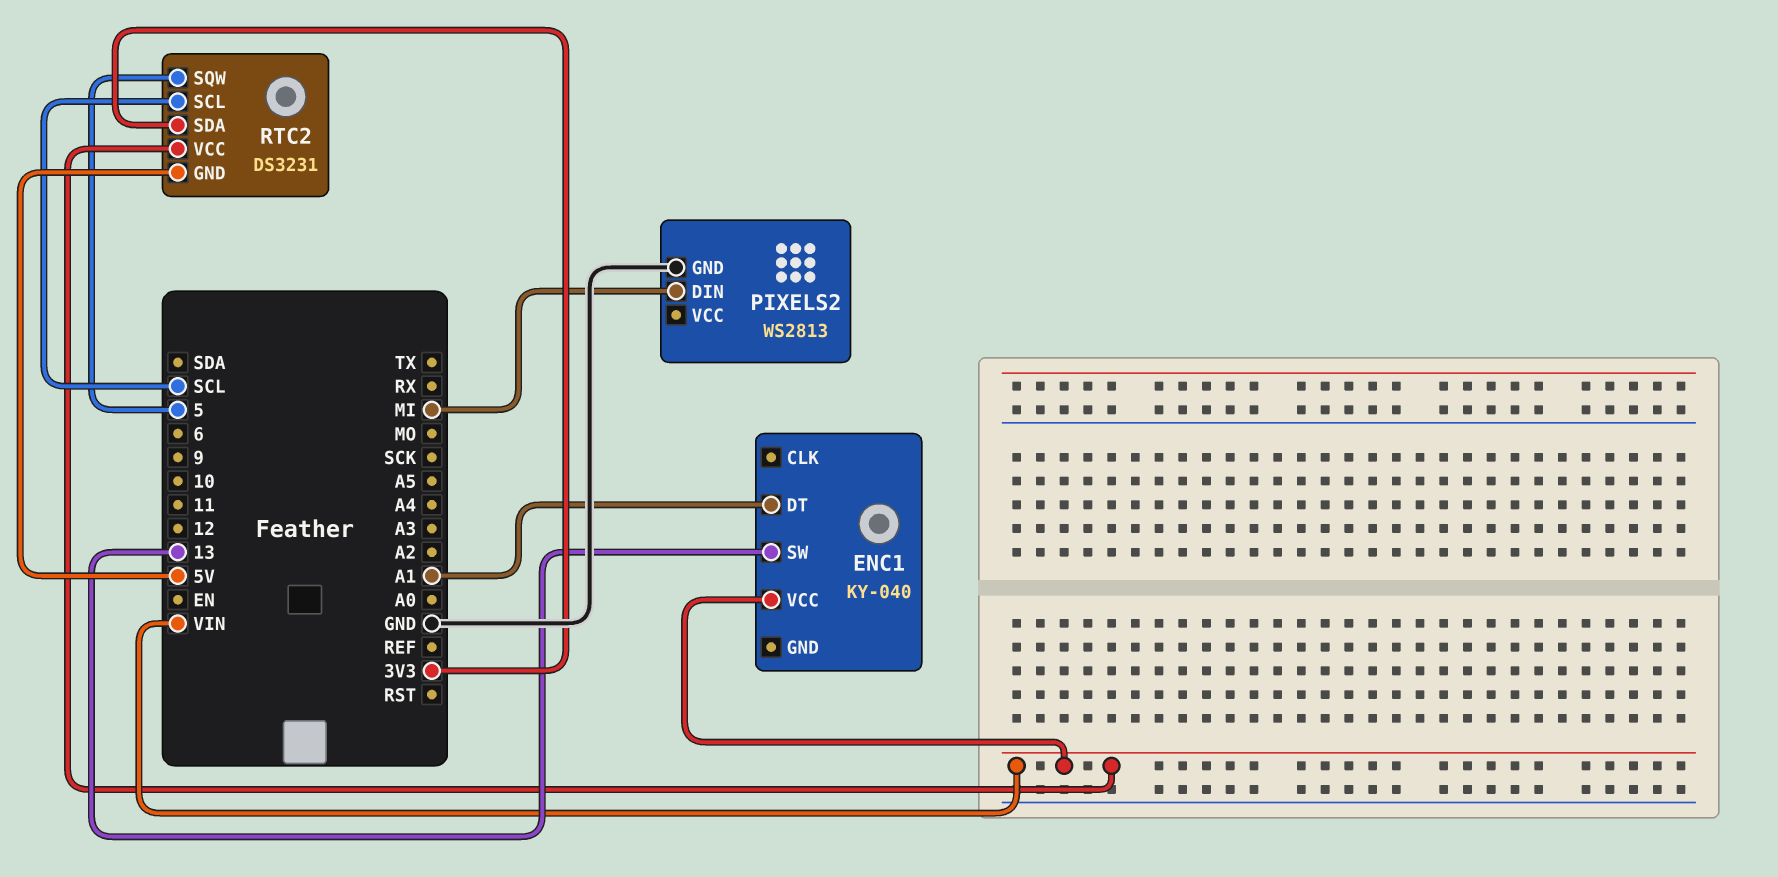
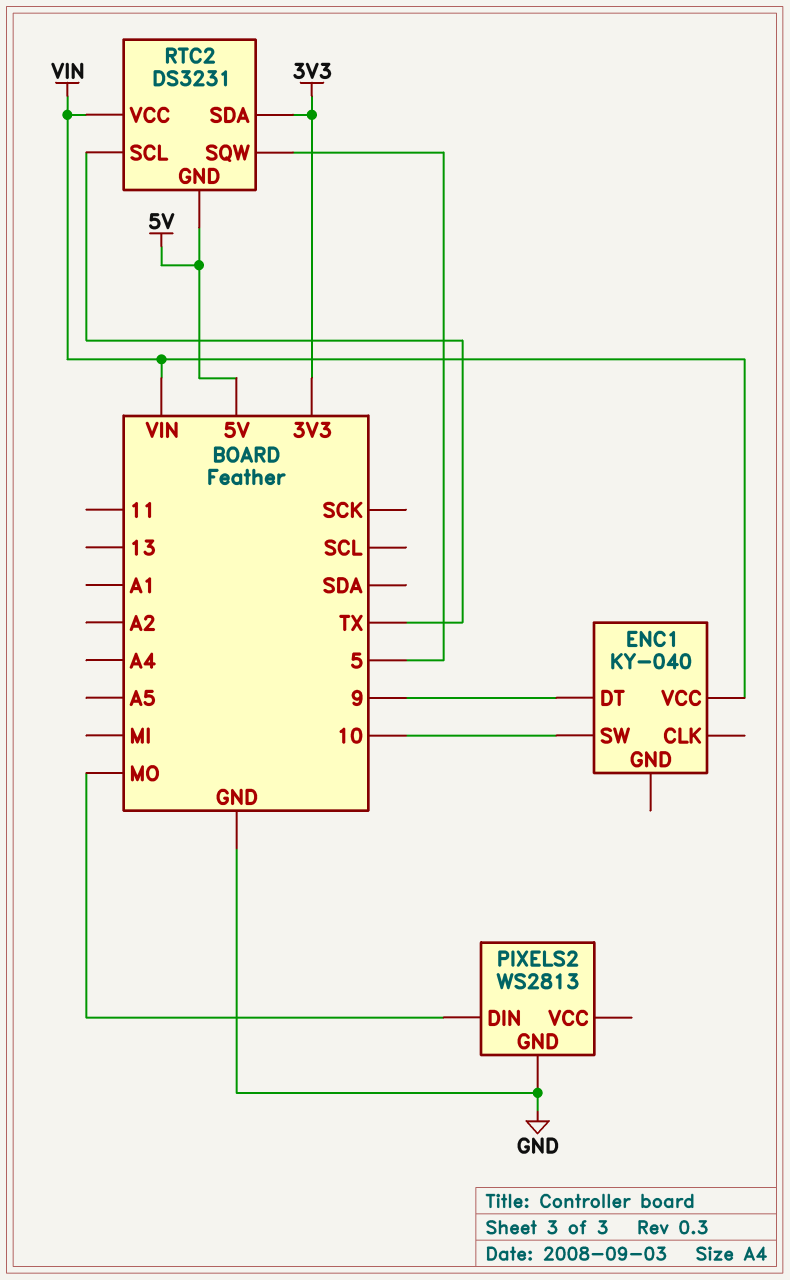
ENC1 pin DT: A1 -> 9
ENC1 pin SW: 13 -> 10
PIXELS2 pin DIN: MI -> MO
RTC2 pin SCL: SCL -> TX

